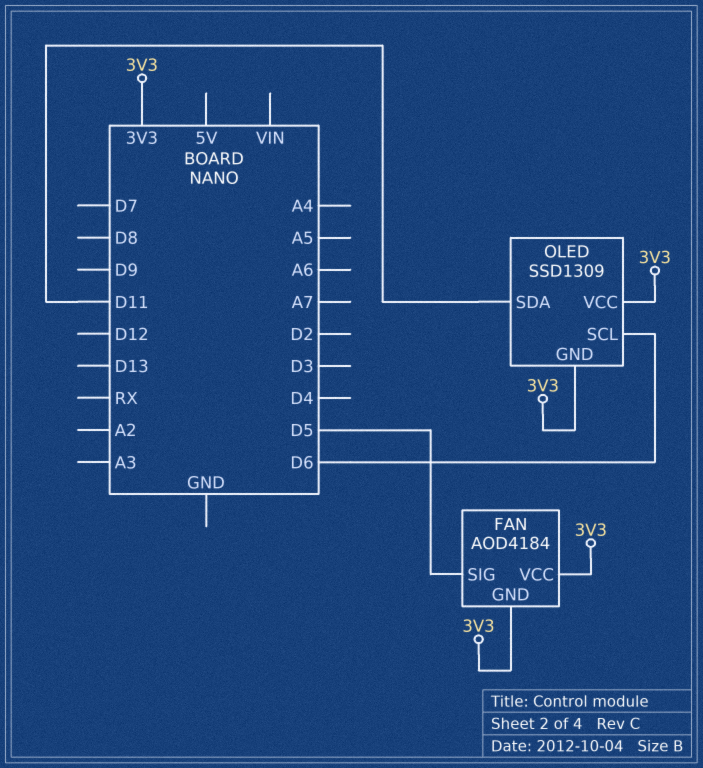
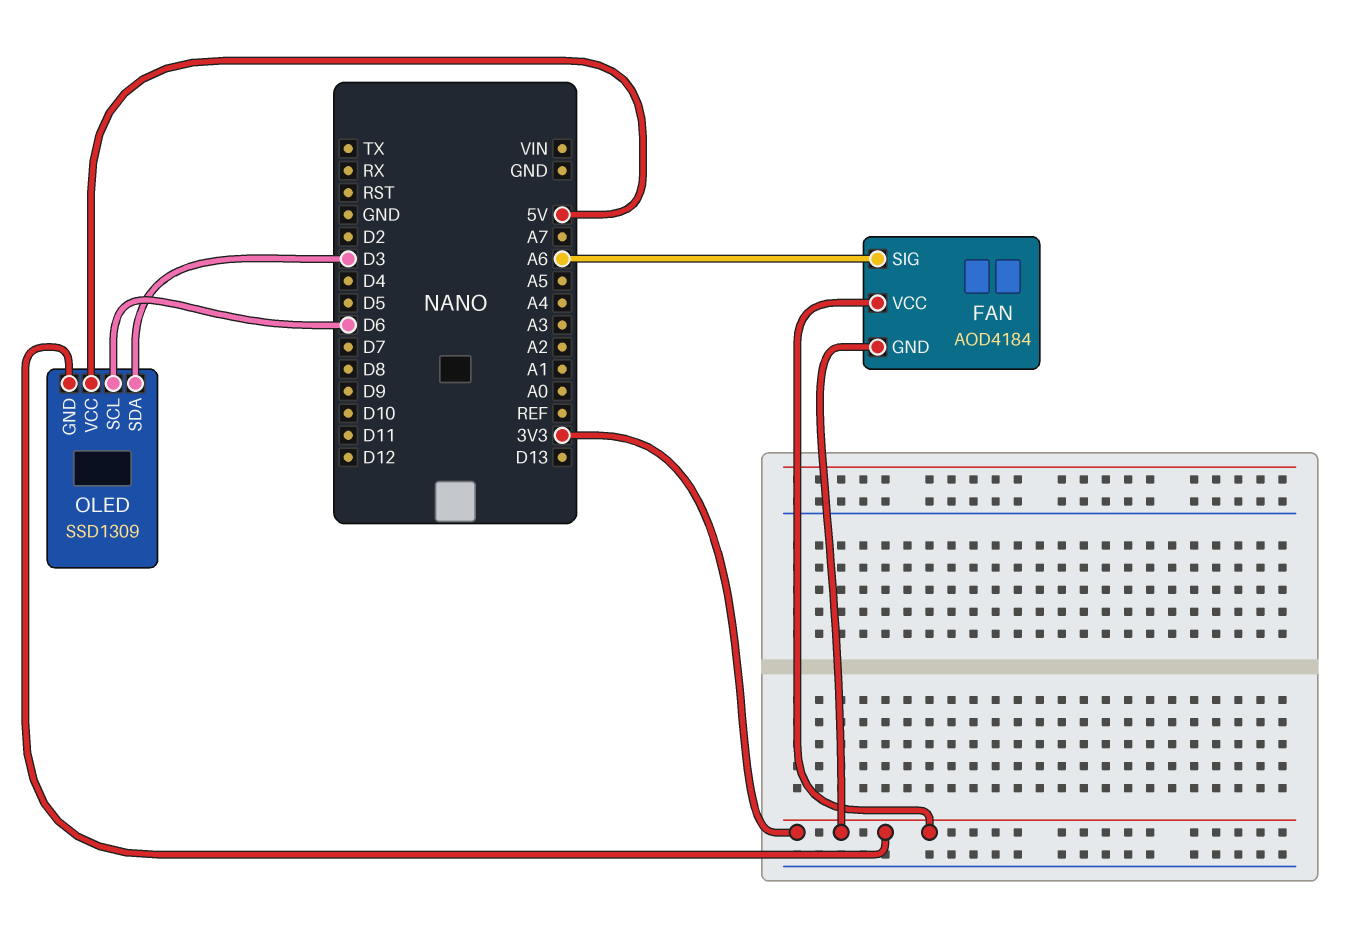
FAN pin SIG: D5 -> A6
OLED pin SDA: D11 -> D3
OLED pin VCC: 3V3 -> 5V

